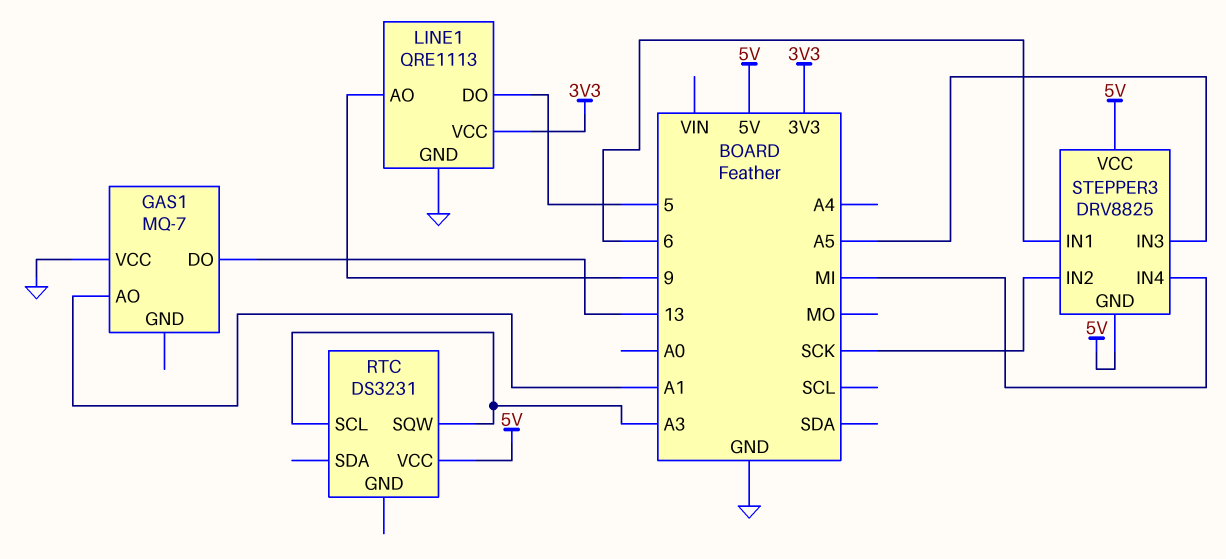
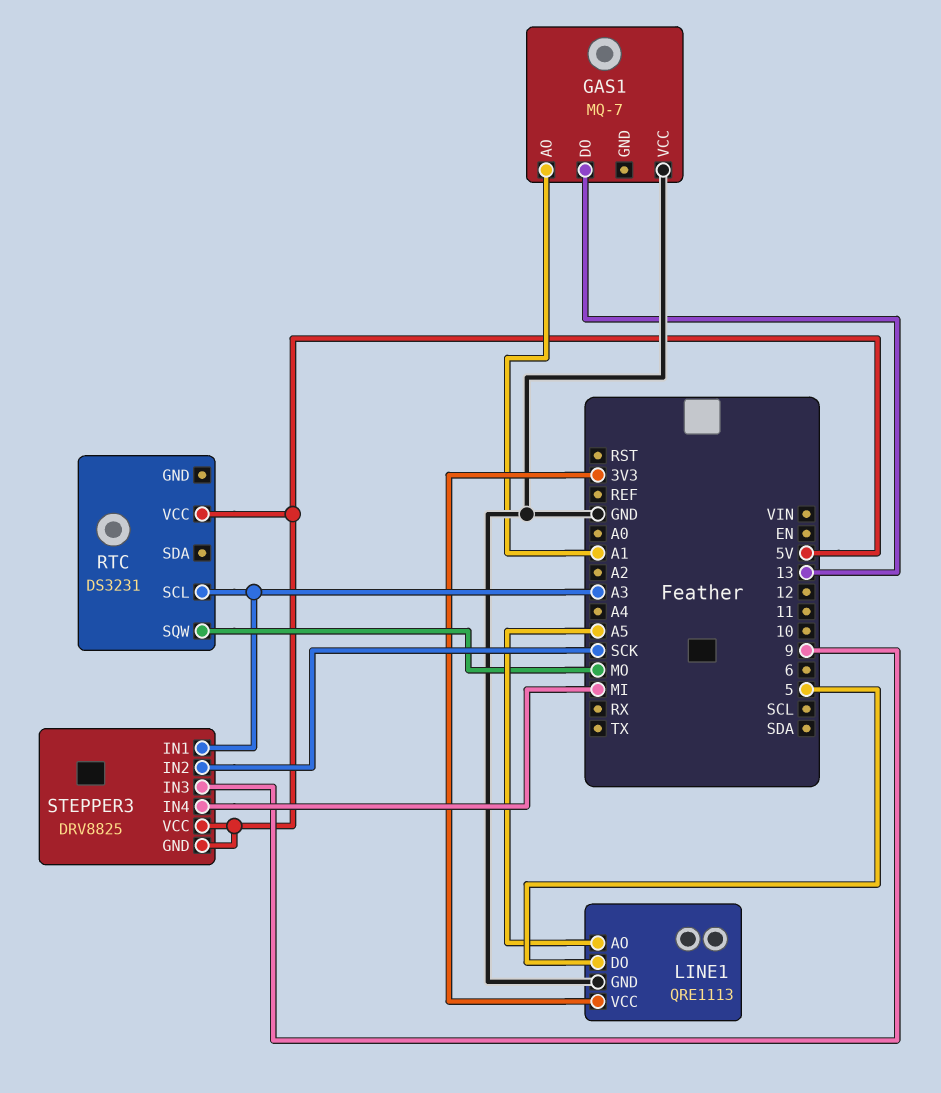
LINE1 pin AO: 9 -> A5
RTC pin SQW: A3 -> MO
STEPPER3 pin IN1: 6 -> A3
STEPPER3 pin IN3: A5 -> 9

